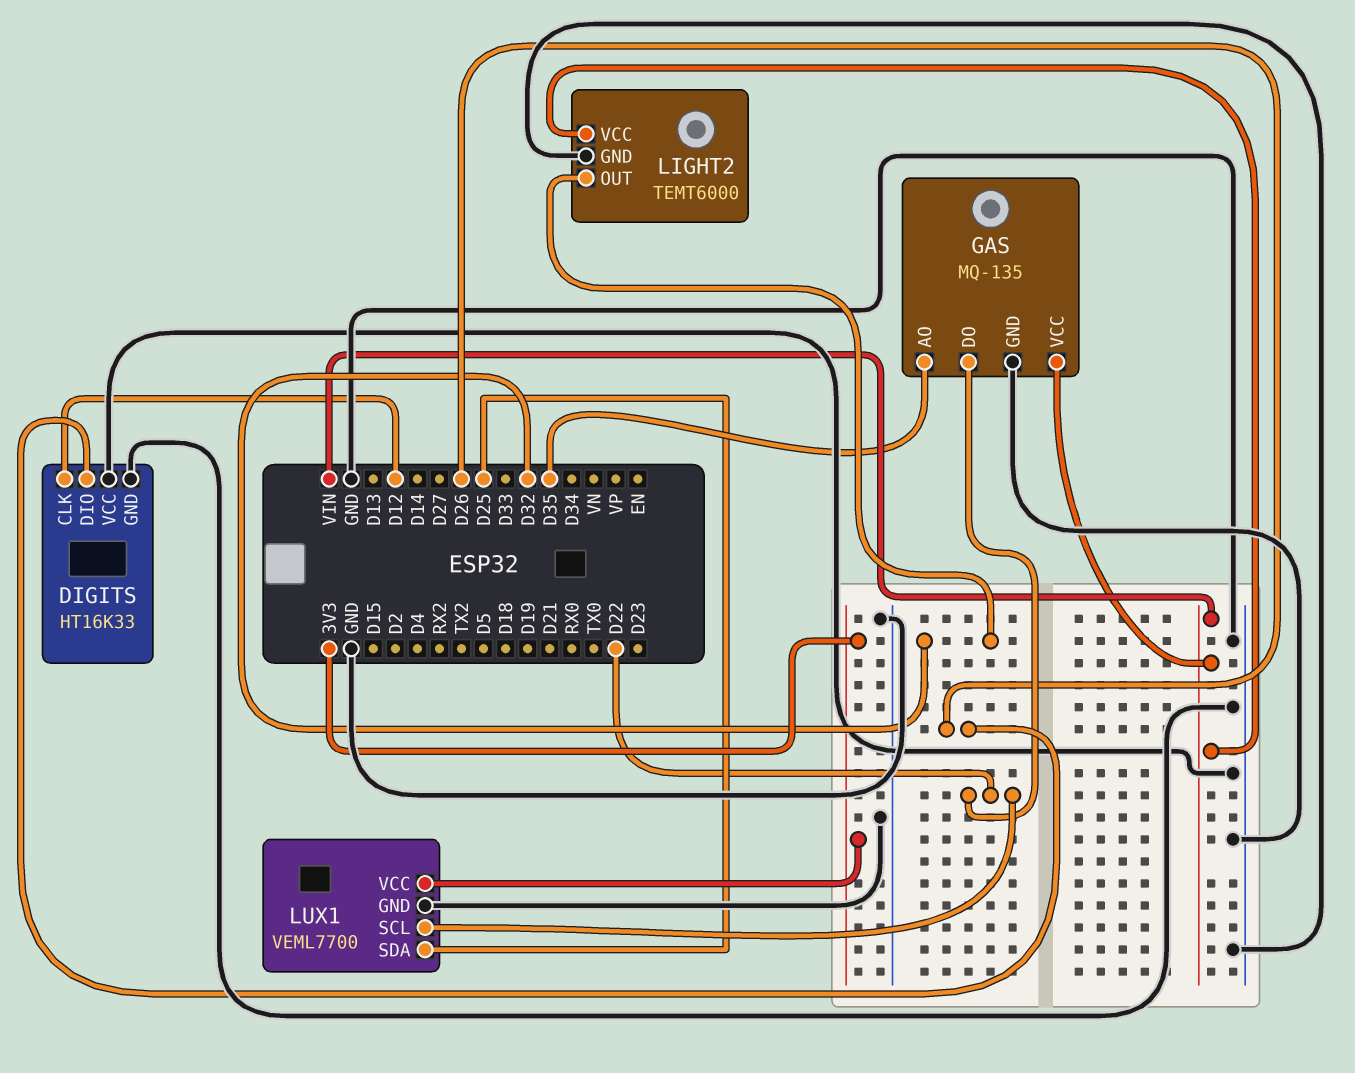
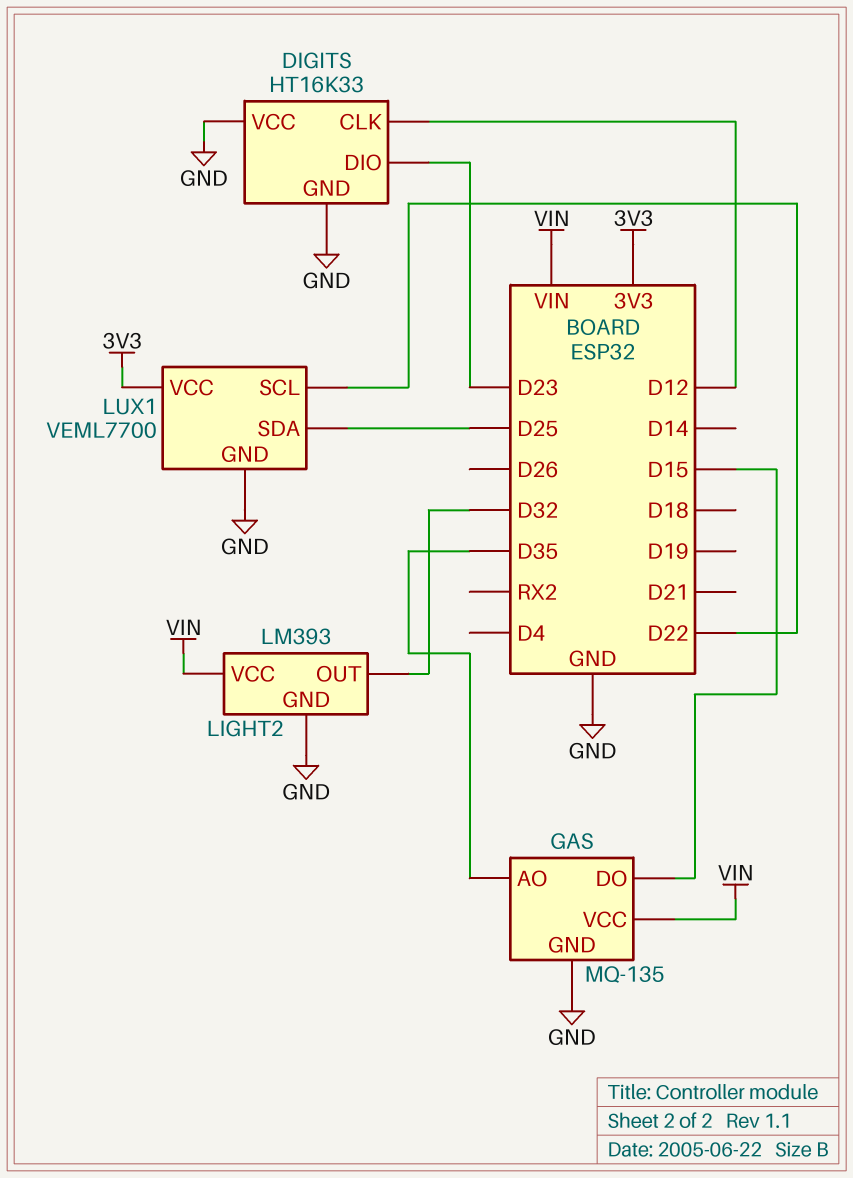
DIGITS pin DIO: D26 -> D23
GAS pin DO: D22 -> D15
LIGHT2: TEMT6000 -> LM393

